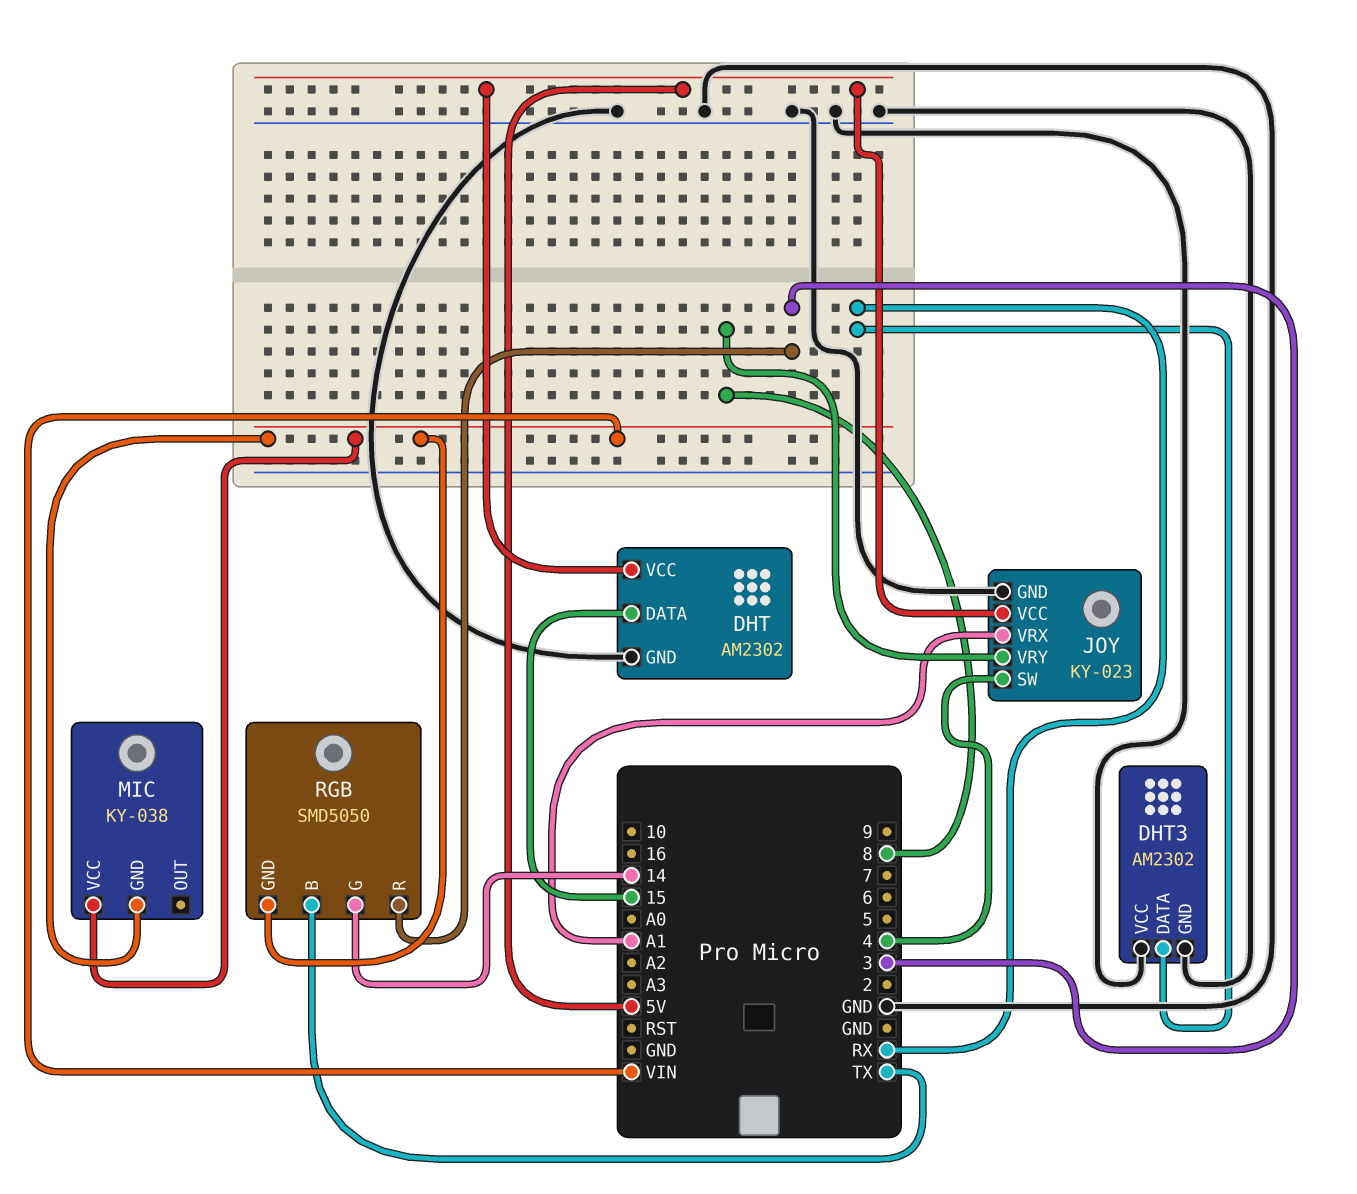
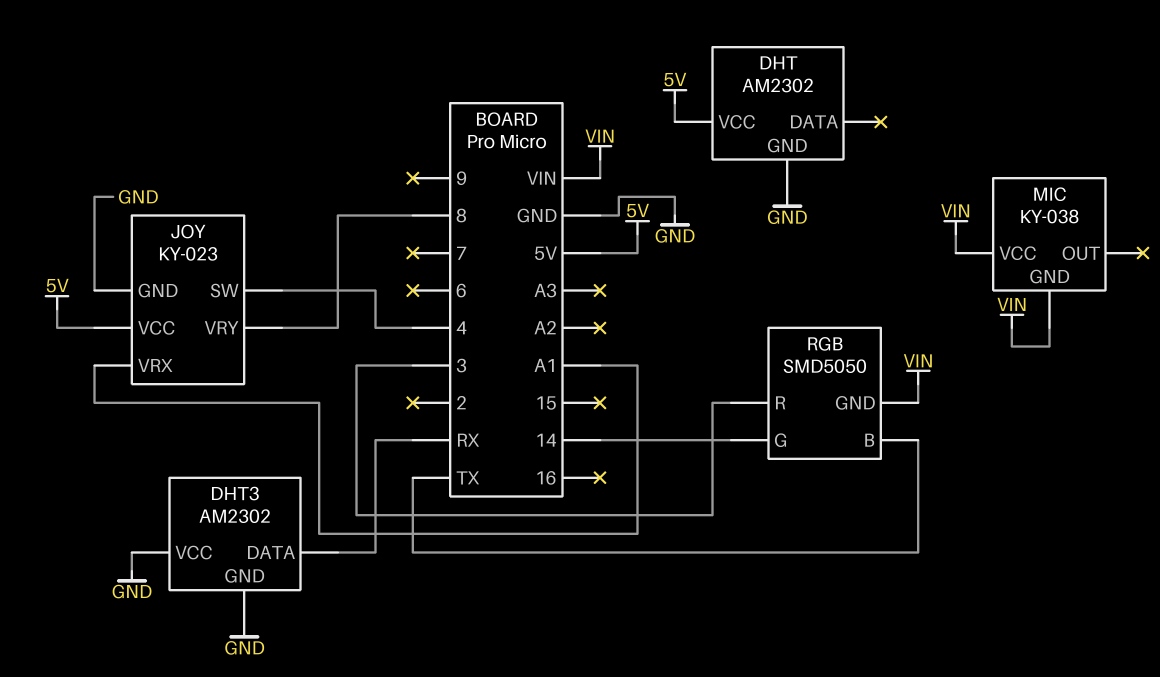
DHT pin DATA: 15 -> none

